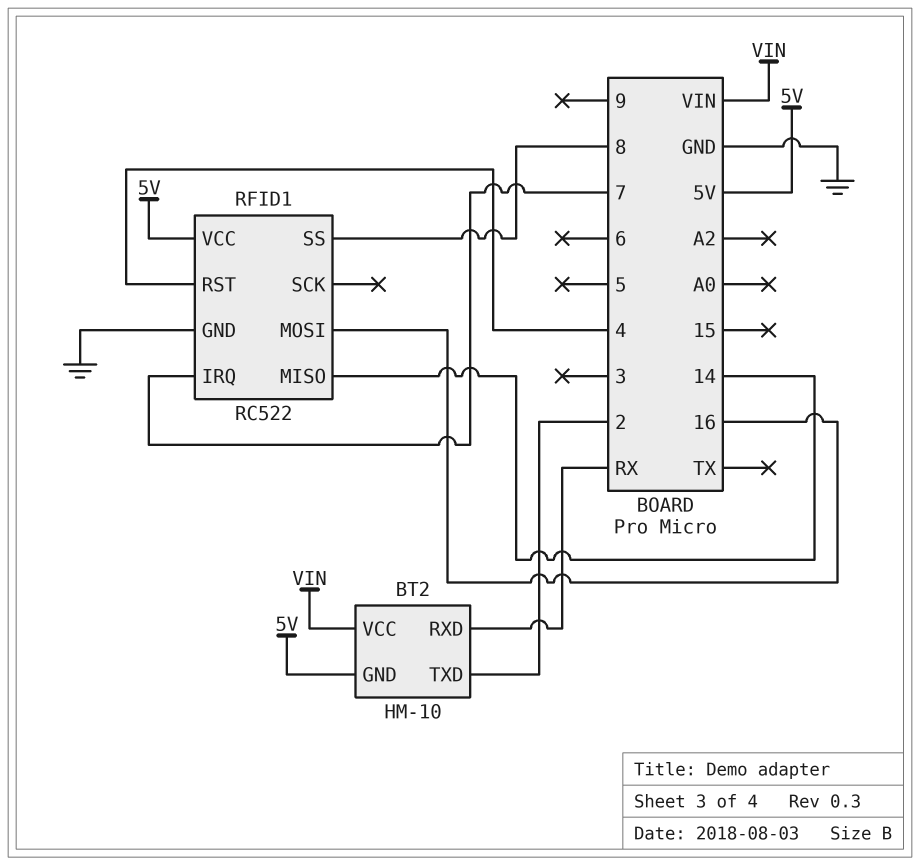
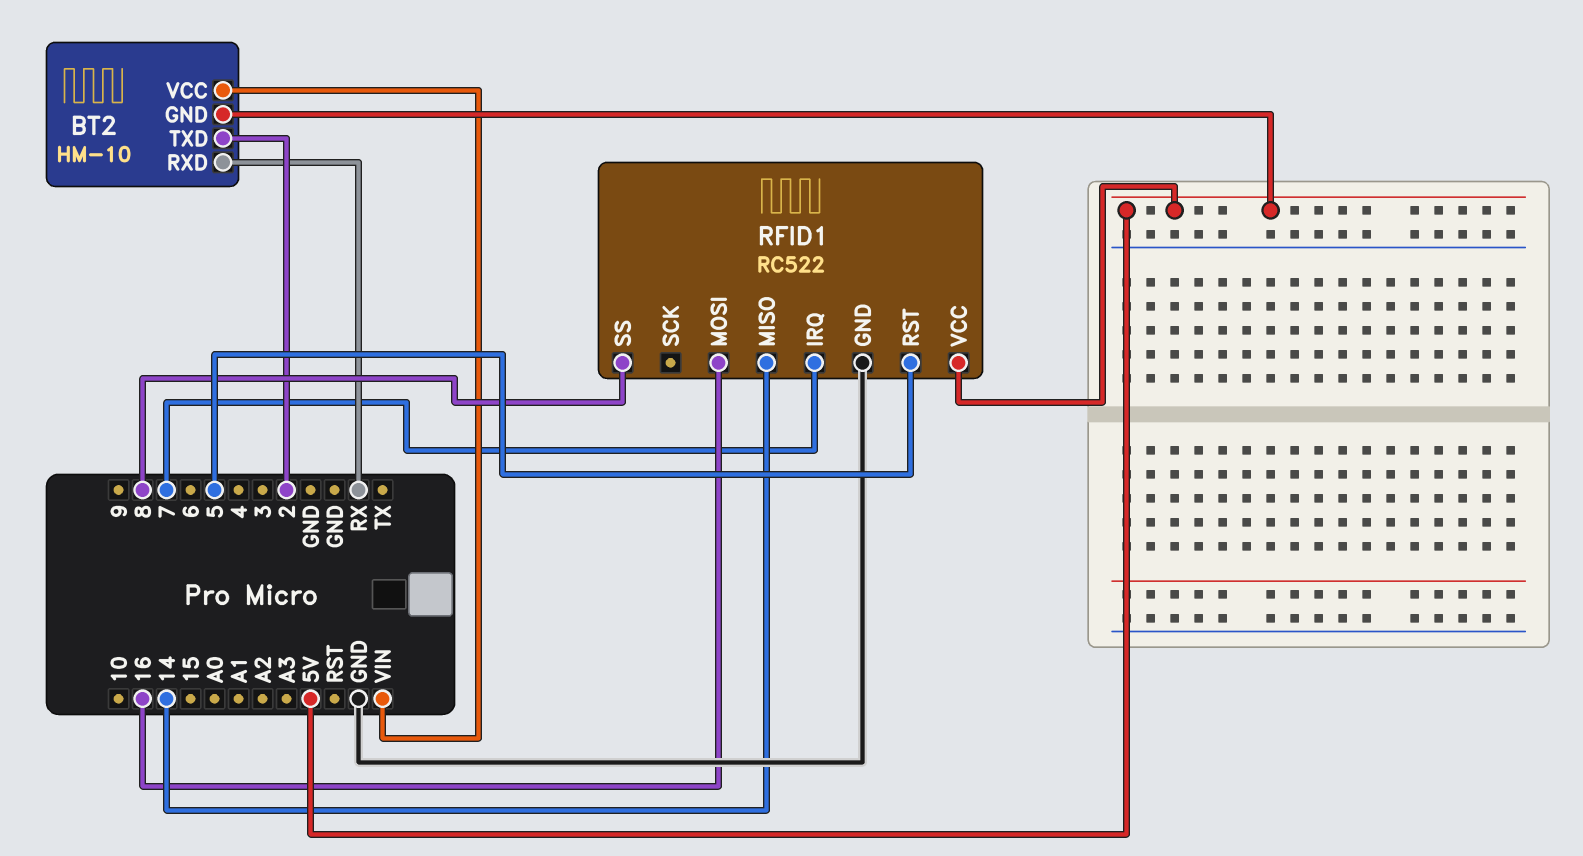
RFID1 pin RST: 4 -> 5

